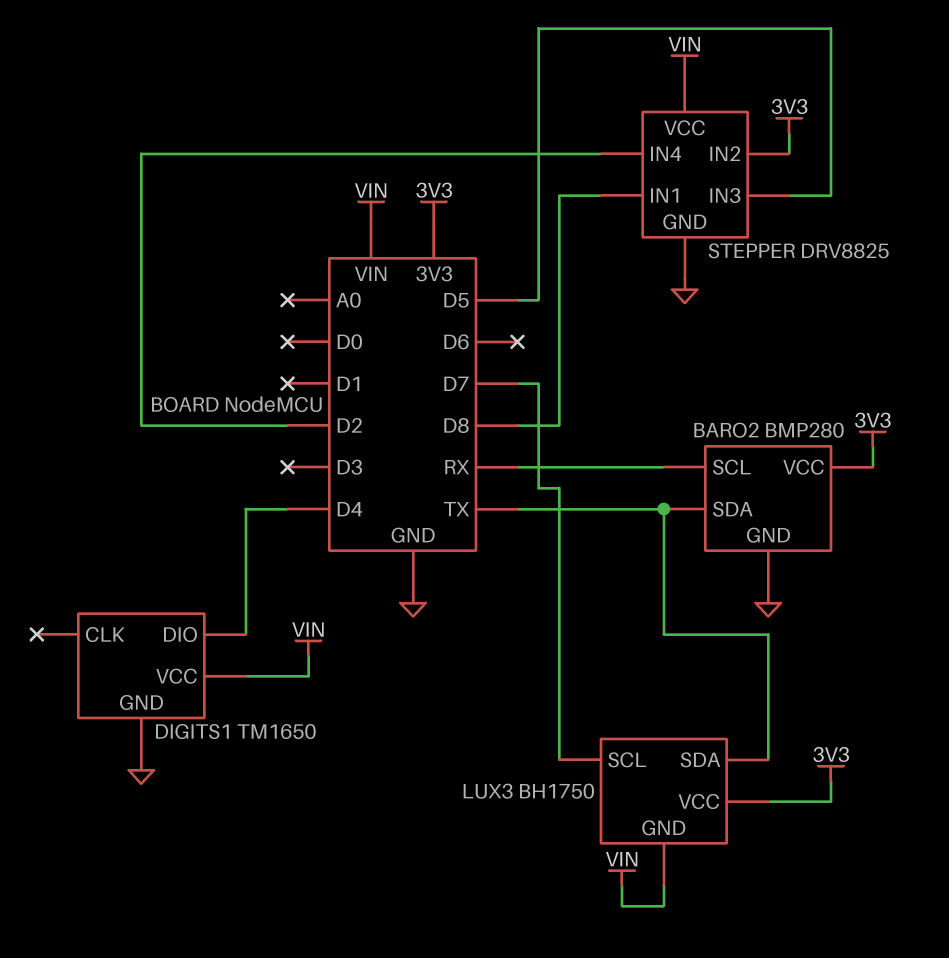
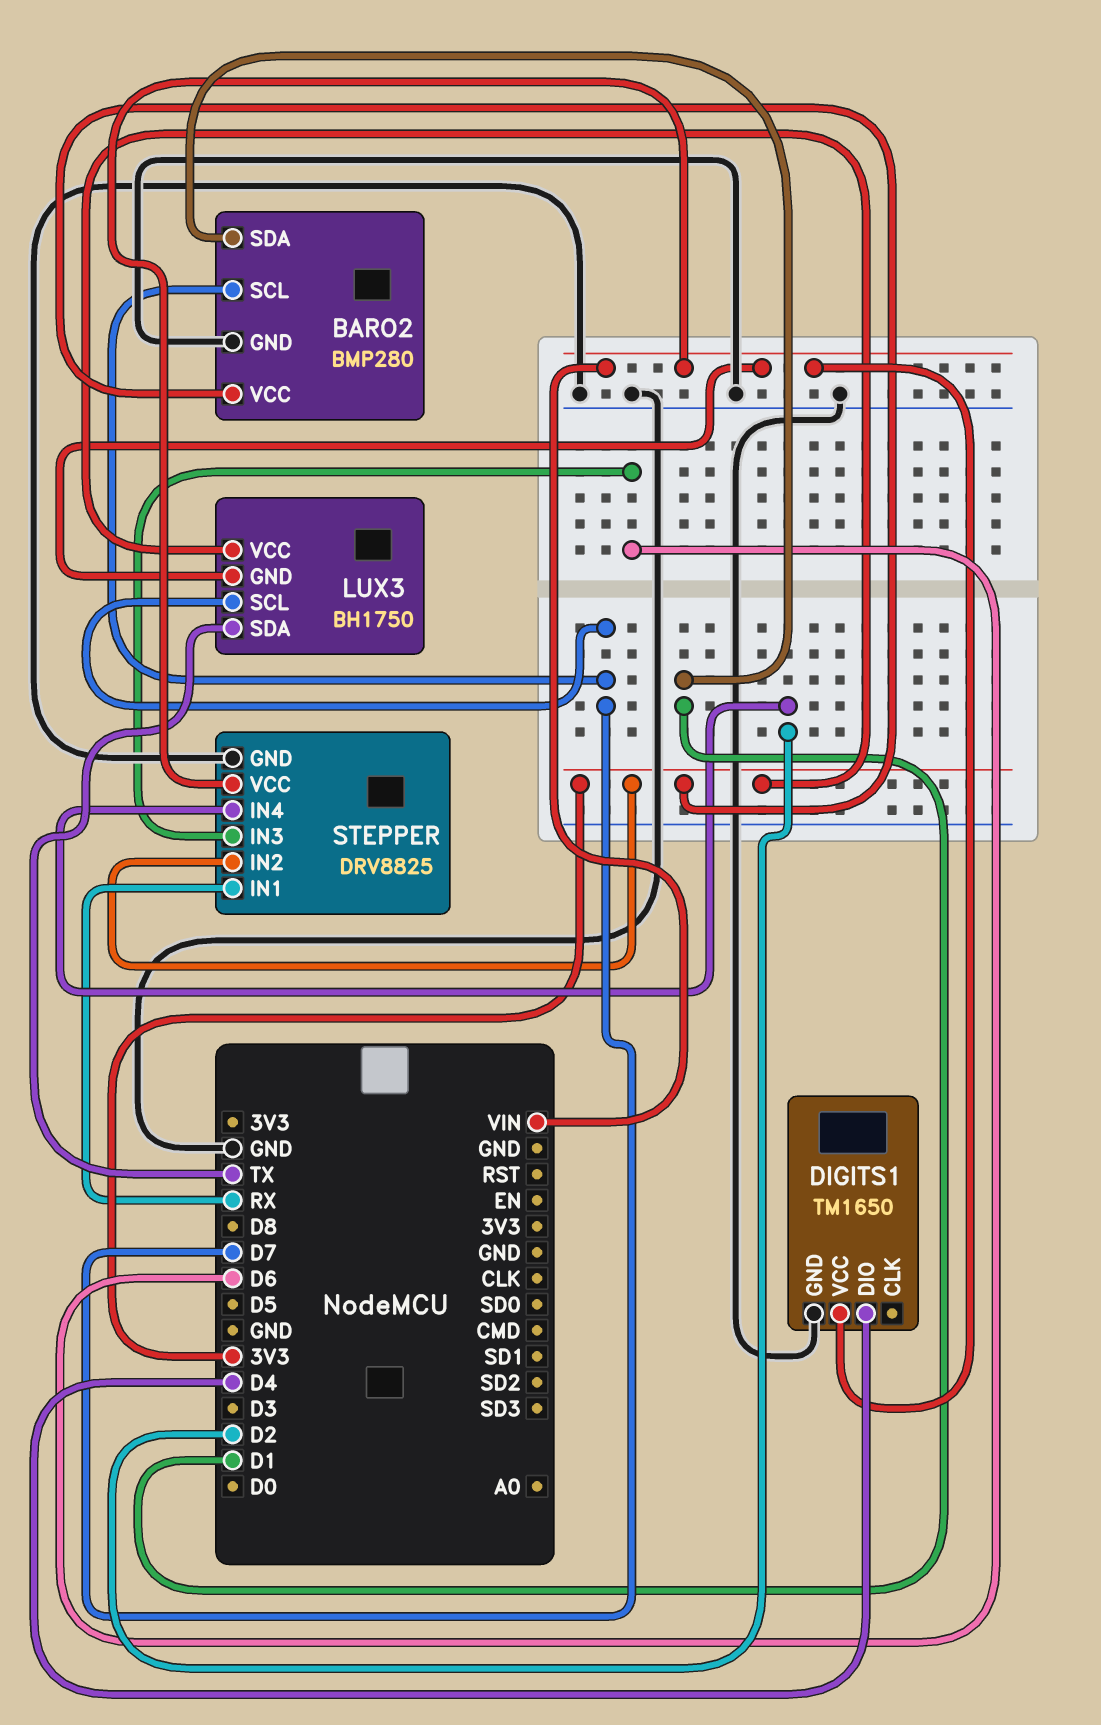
BARO2 pin SCL: RX -> D7
BARO2 pin SDA: TX -> D1
STEPPER pin IN1: D8 -> RX
STEPPER pin IN3: D5 -> D6

